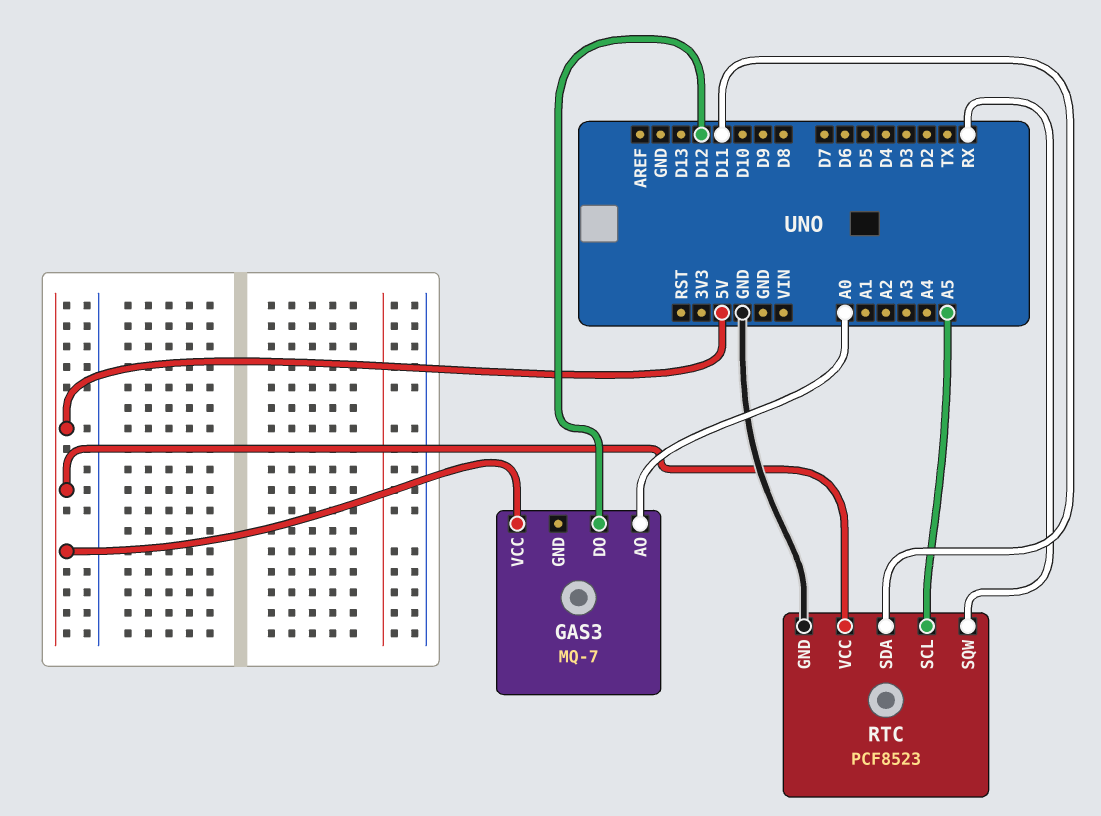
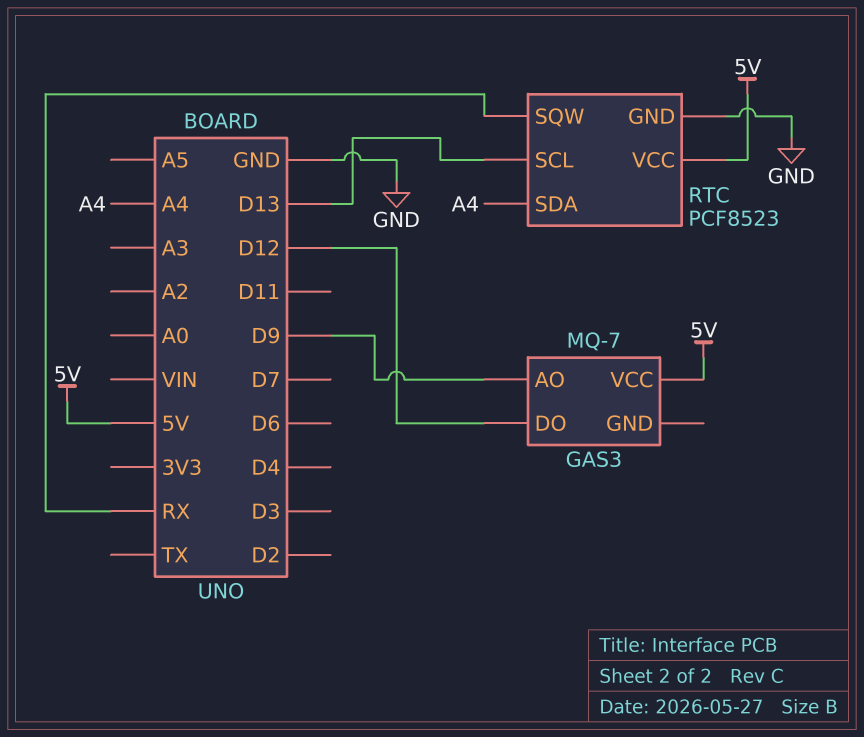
GAS3 pin AO: A0 -> D9
RTC pin SCL: A5 -> D13
RTC pin SDA: D11 -> A4

